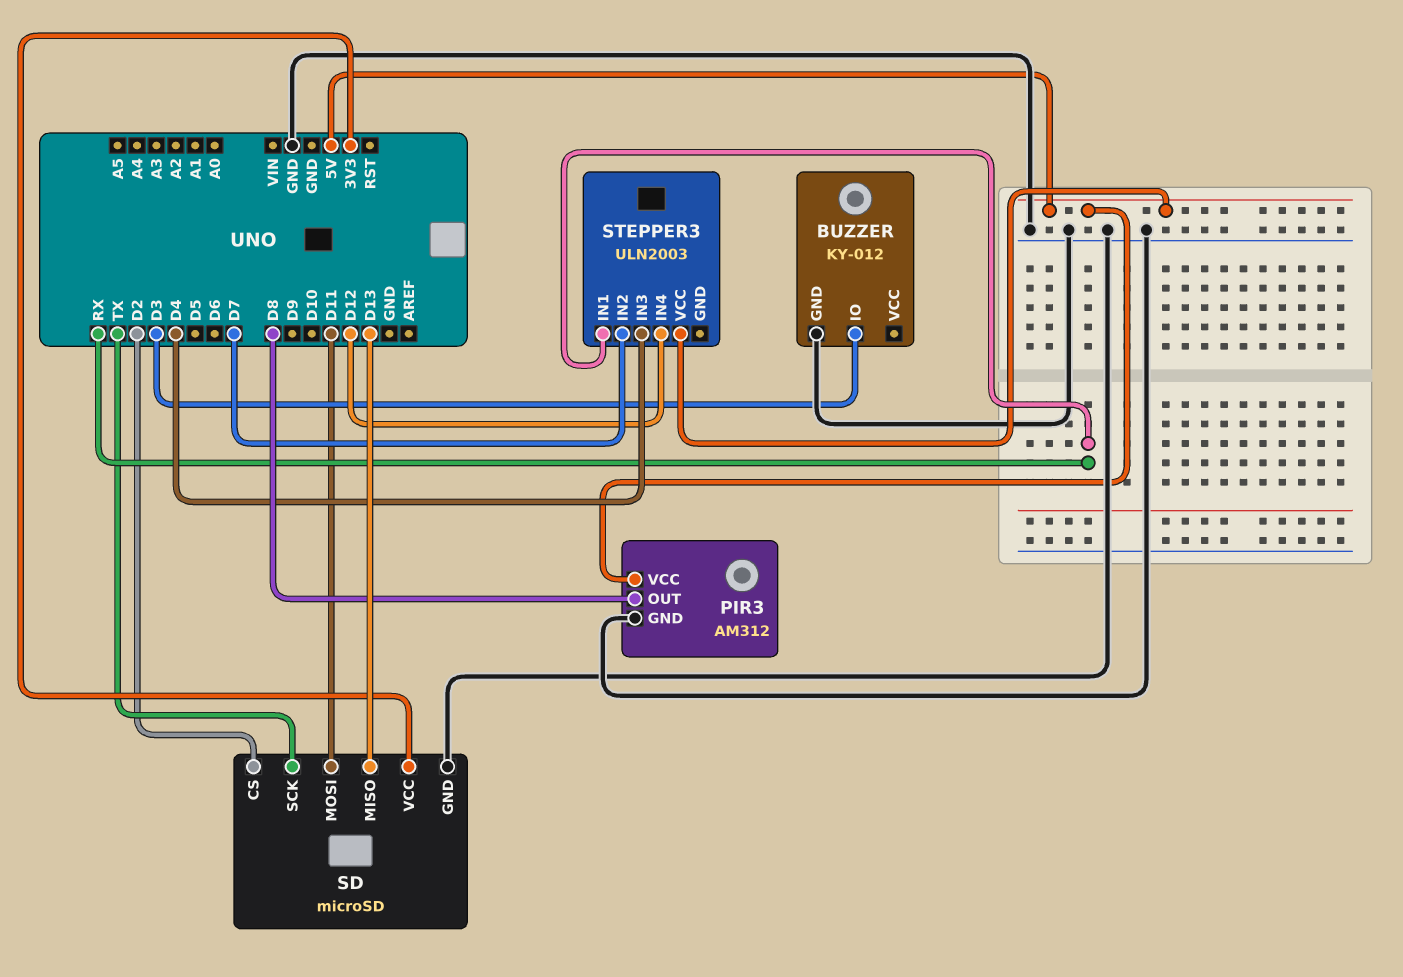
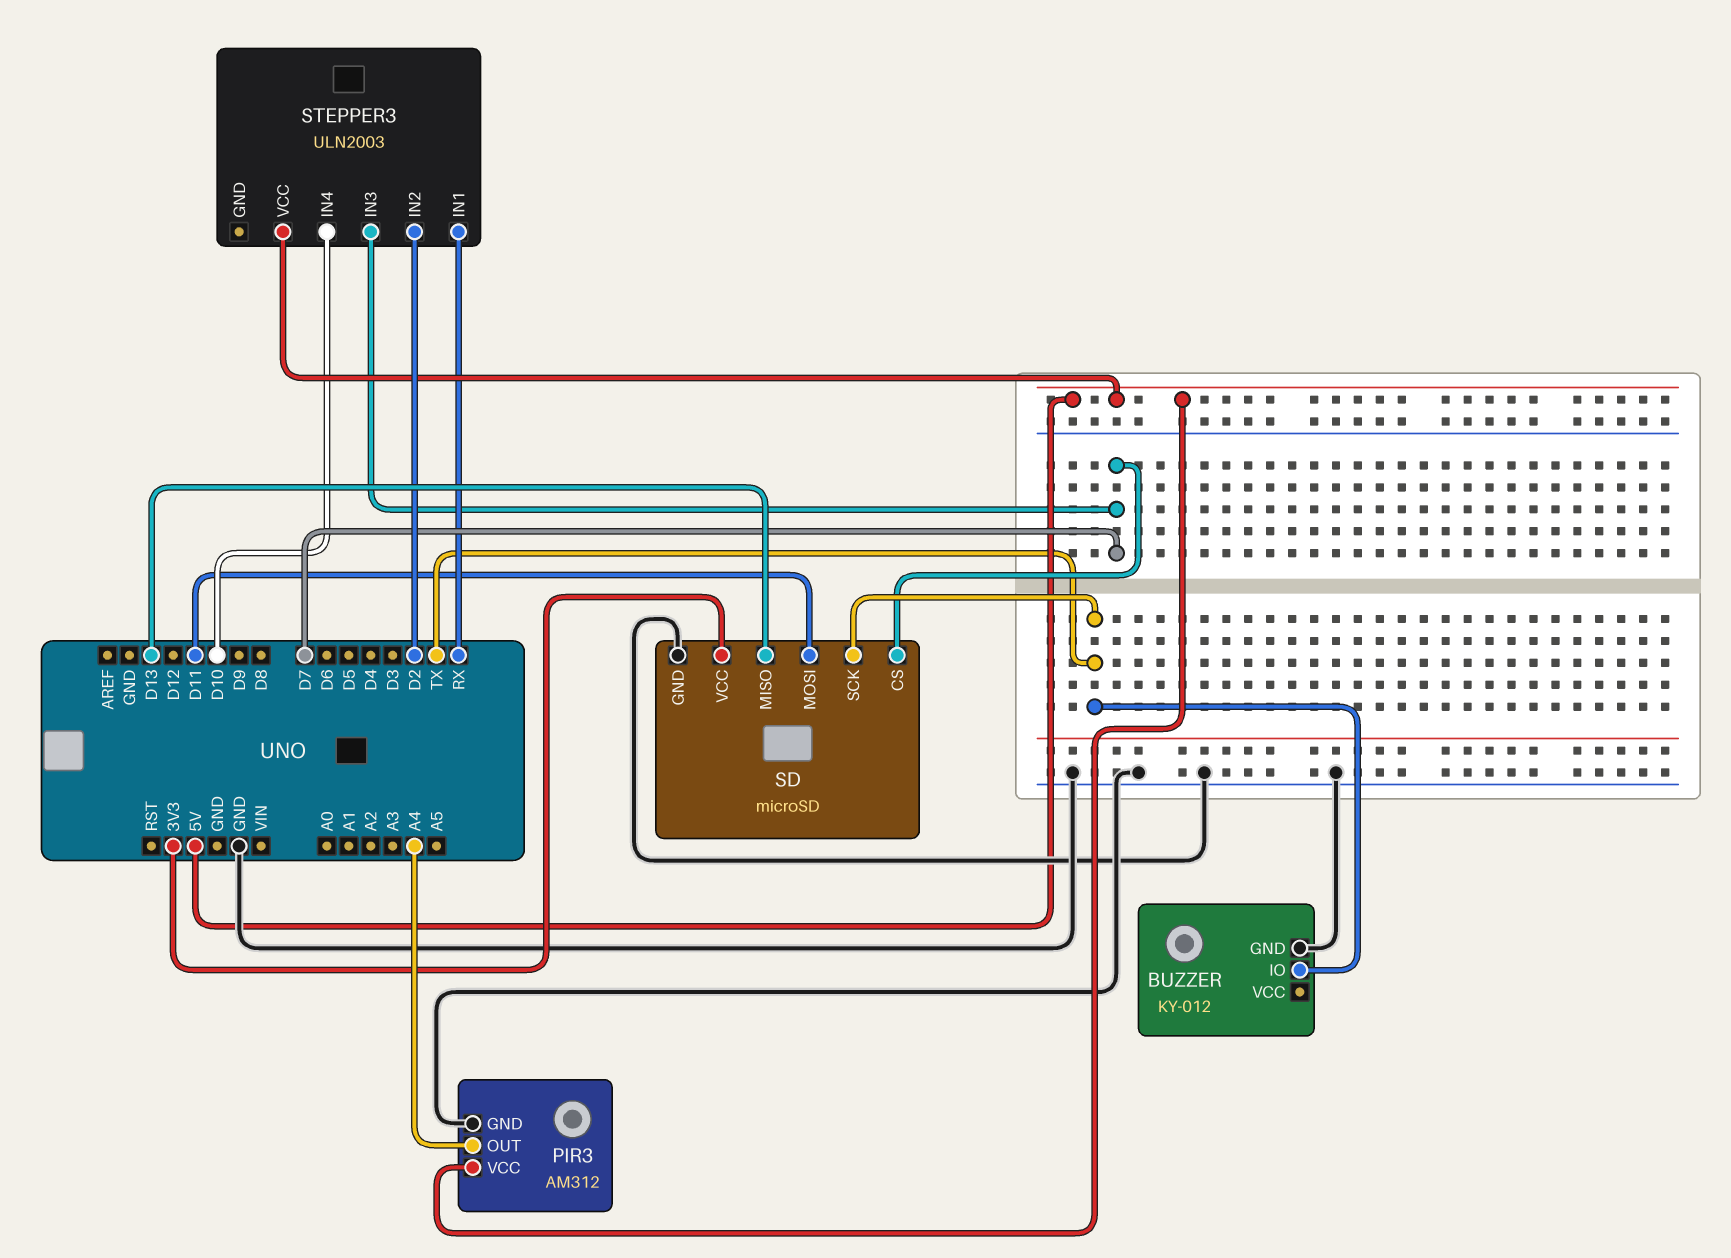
BUZZER pin IO: D3 -> TX
PIR3 pin OUT: D8 -> A4
SD pin CS: D2 -> D7
STEPPER3 pin IN2: D7 -> D2
STEPPER3 pin IN3: D4 -> D7
STEPPER3 pin IN4: D12 -> D10

